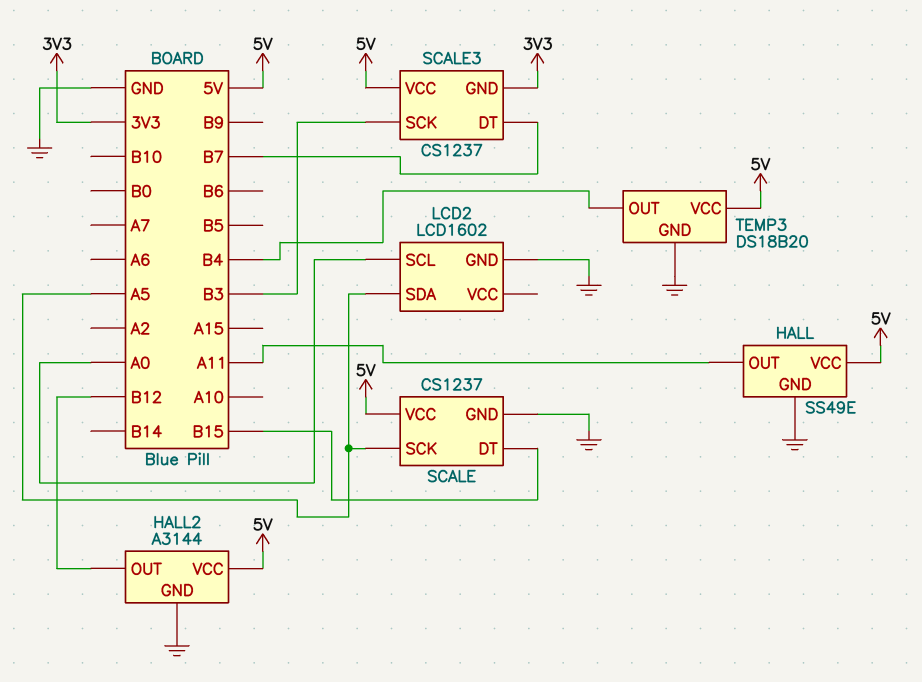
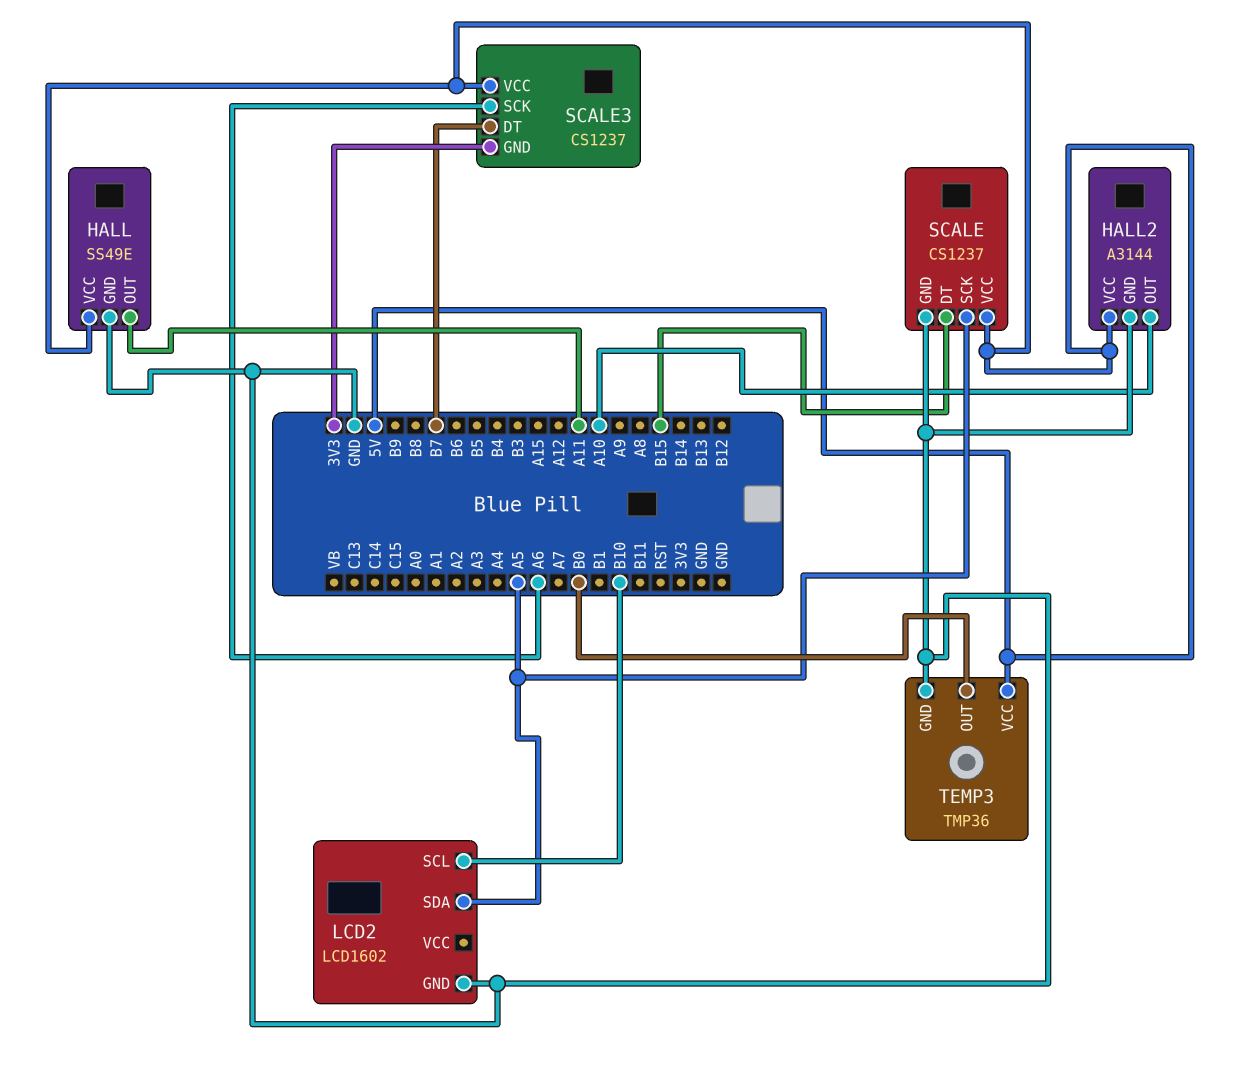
HALL2 pin OUT: B12 -> A10
LCD2 pin SCL: A0 -> B10
SCALE3 pin SCK: B3 -> A6
TEMP3: DS18B20 -> TMP36
TEMP3 pin OUT: B4 -> B0

